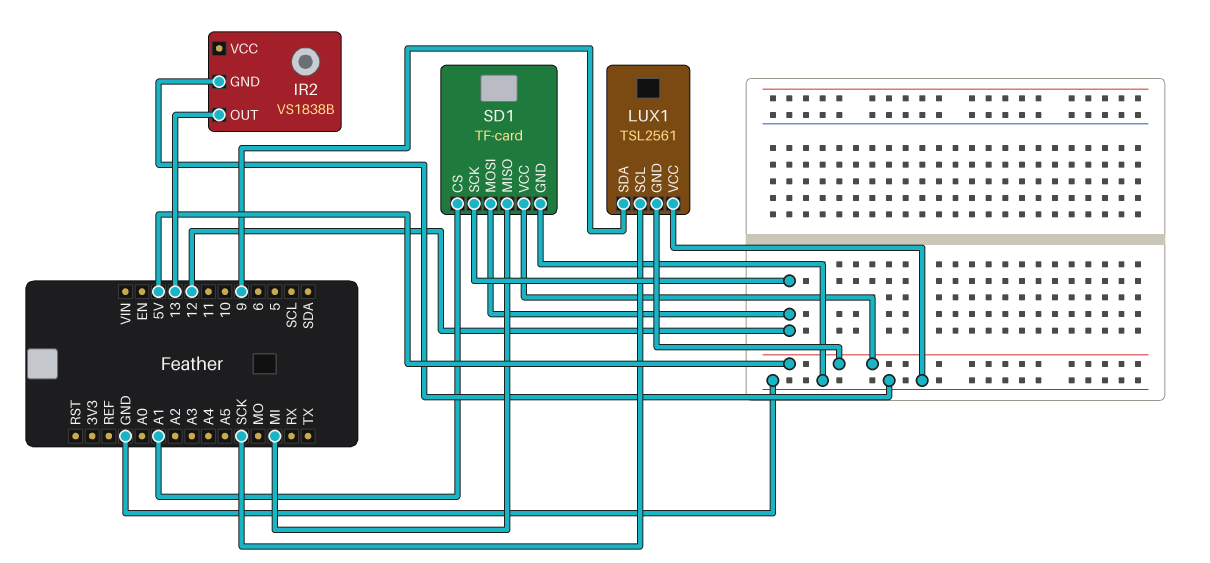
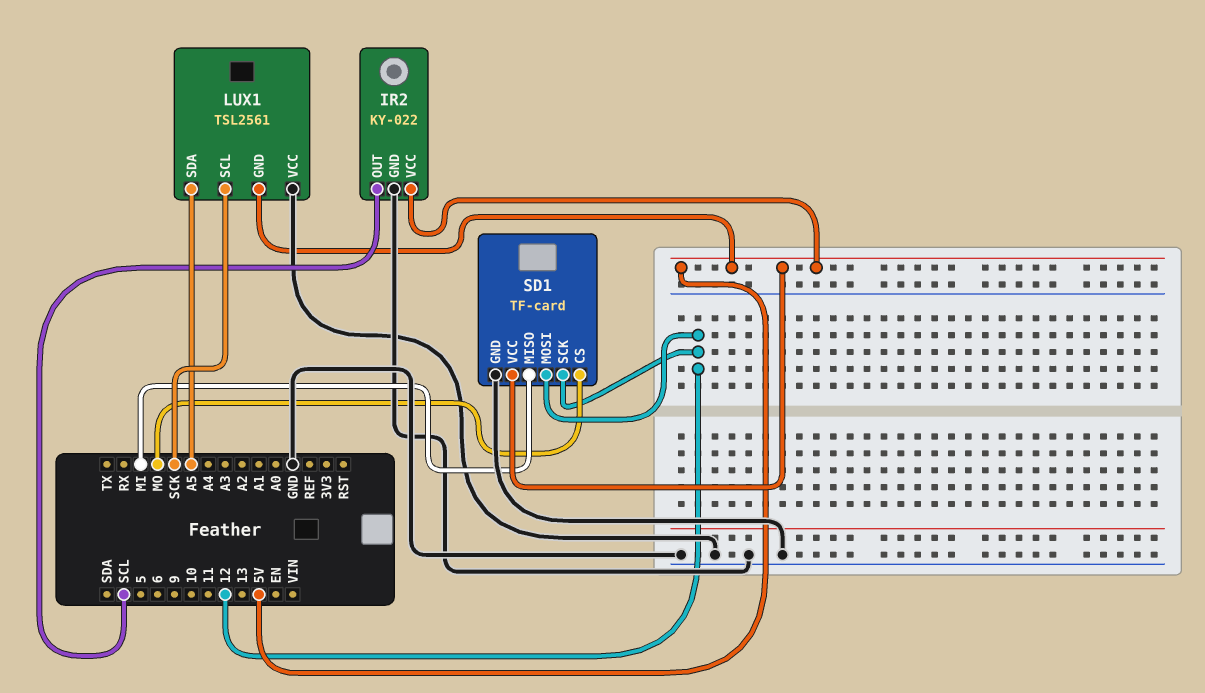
IR2: VS1838B -> KY-022
IR2 pin OUT: 13 -> SCL
IR2 pin VCC: none -> 5V
LUX1 pin SDA: 9 -> A5
SD1 pin CS: A1 -> MO

